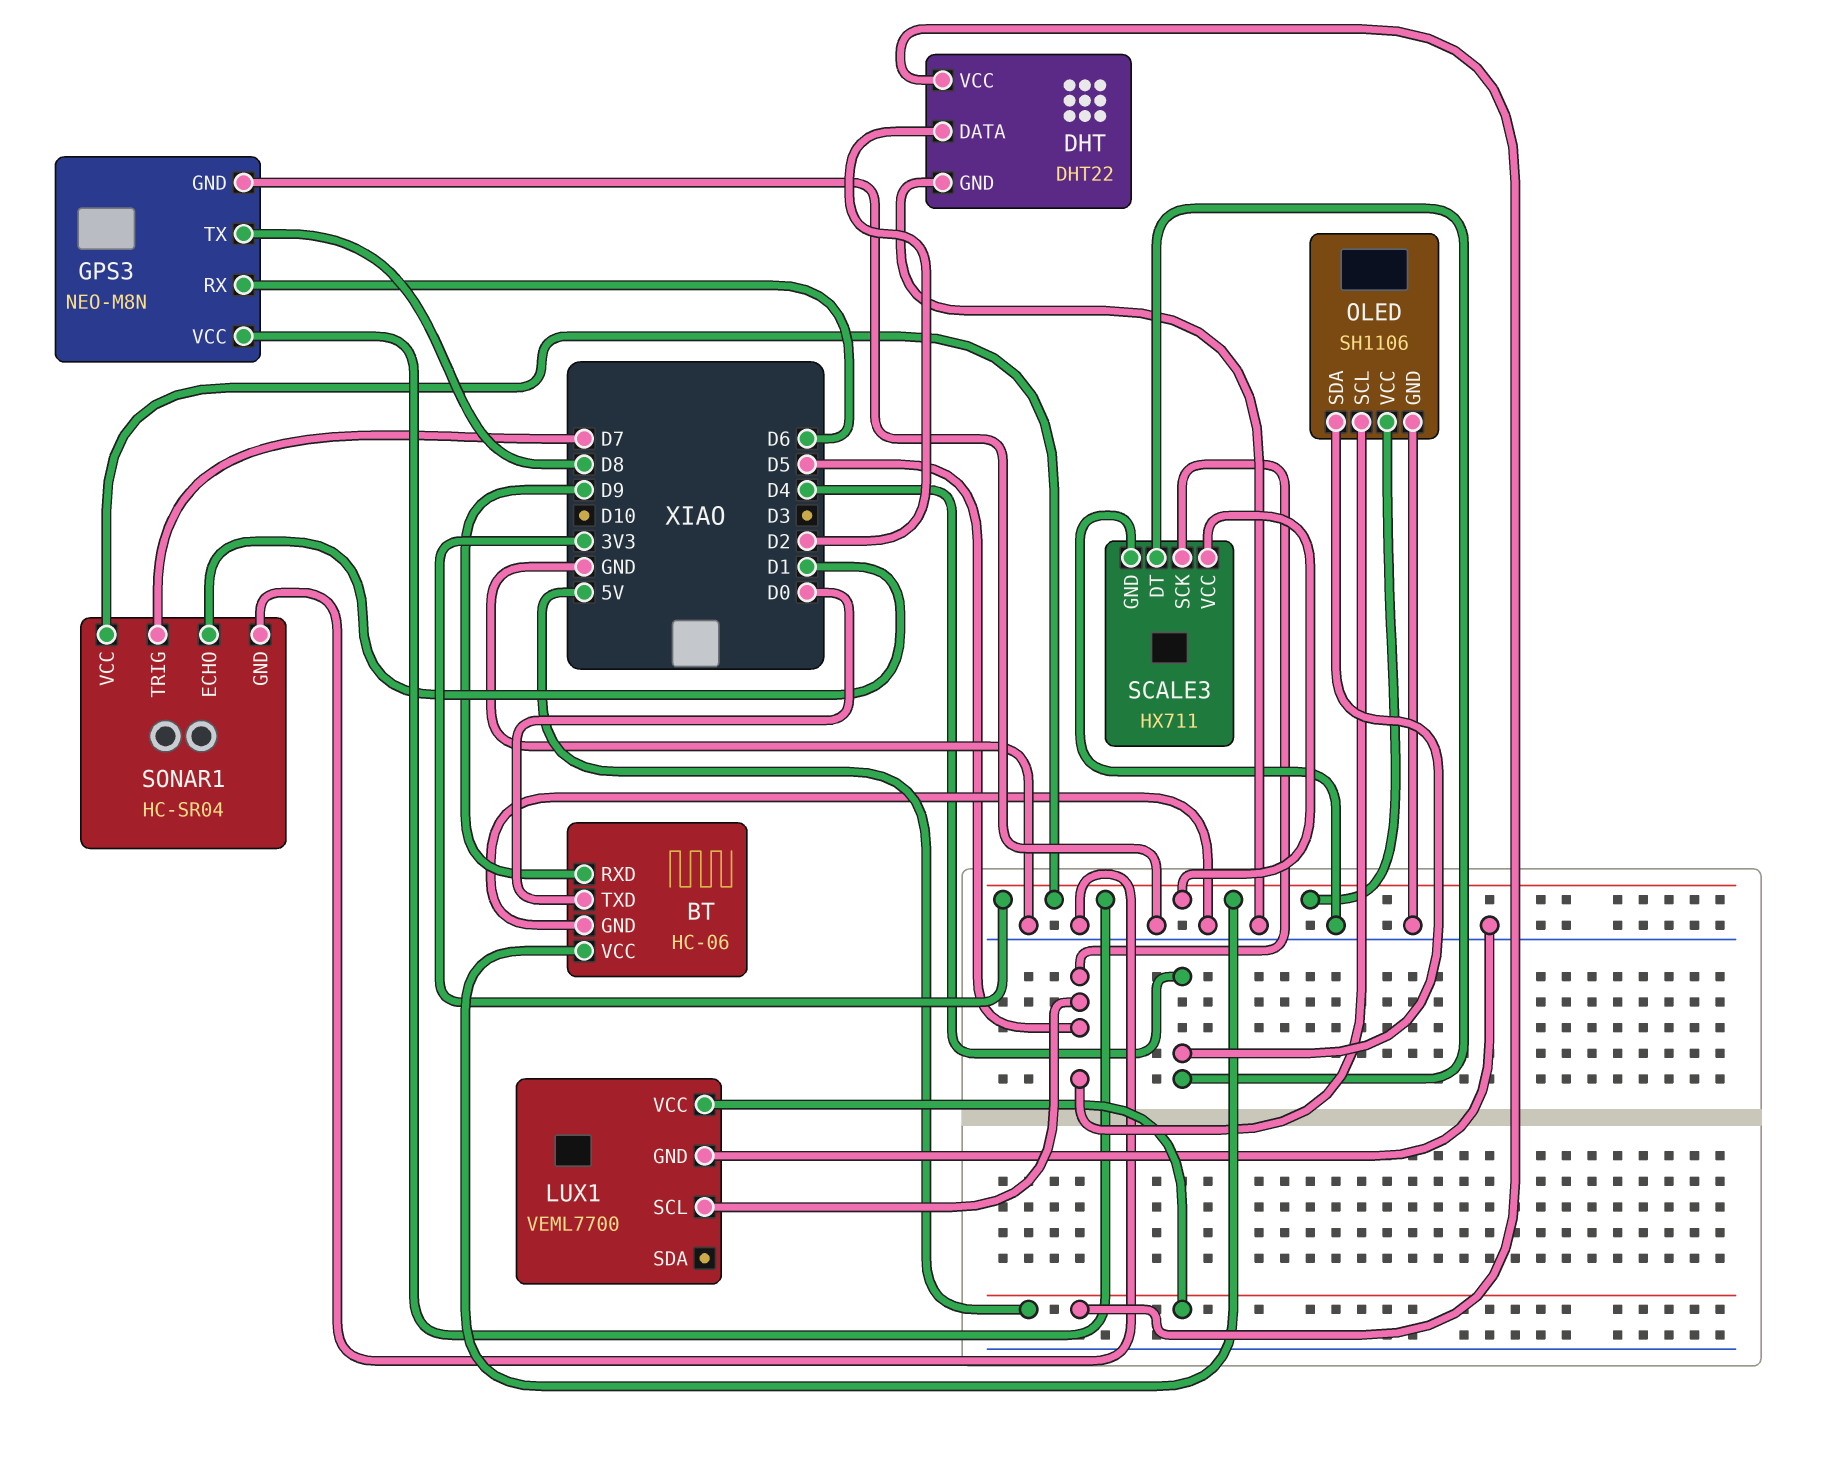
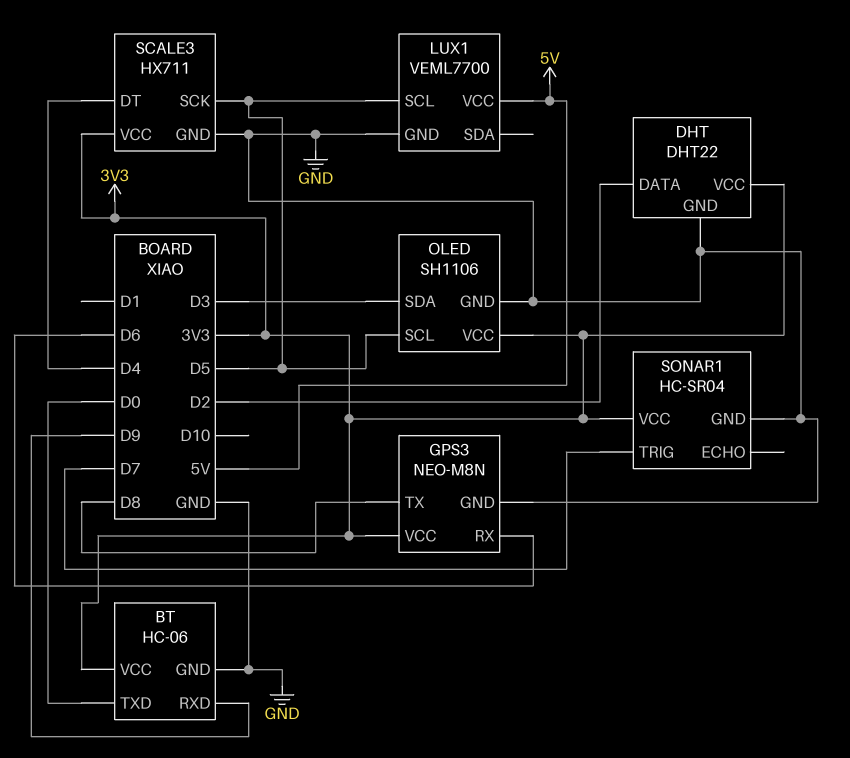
DHT pin VCC: 5V -> 3V3
OLED pin SDA: D4 -> D3
SONAR1 pin ECHO: D1 -> none

